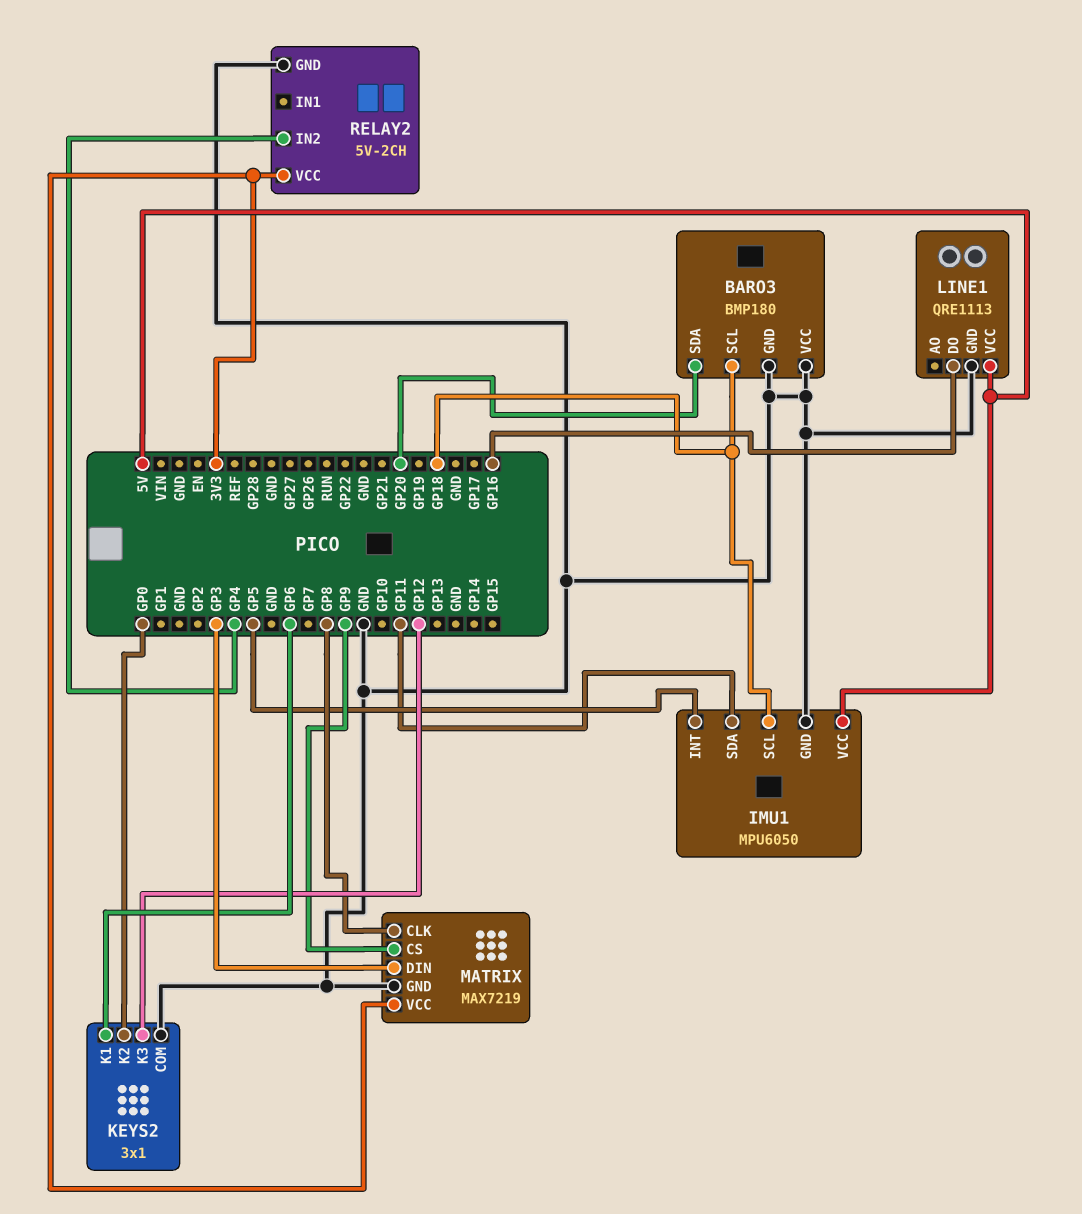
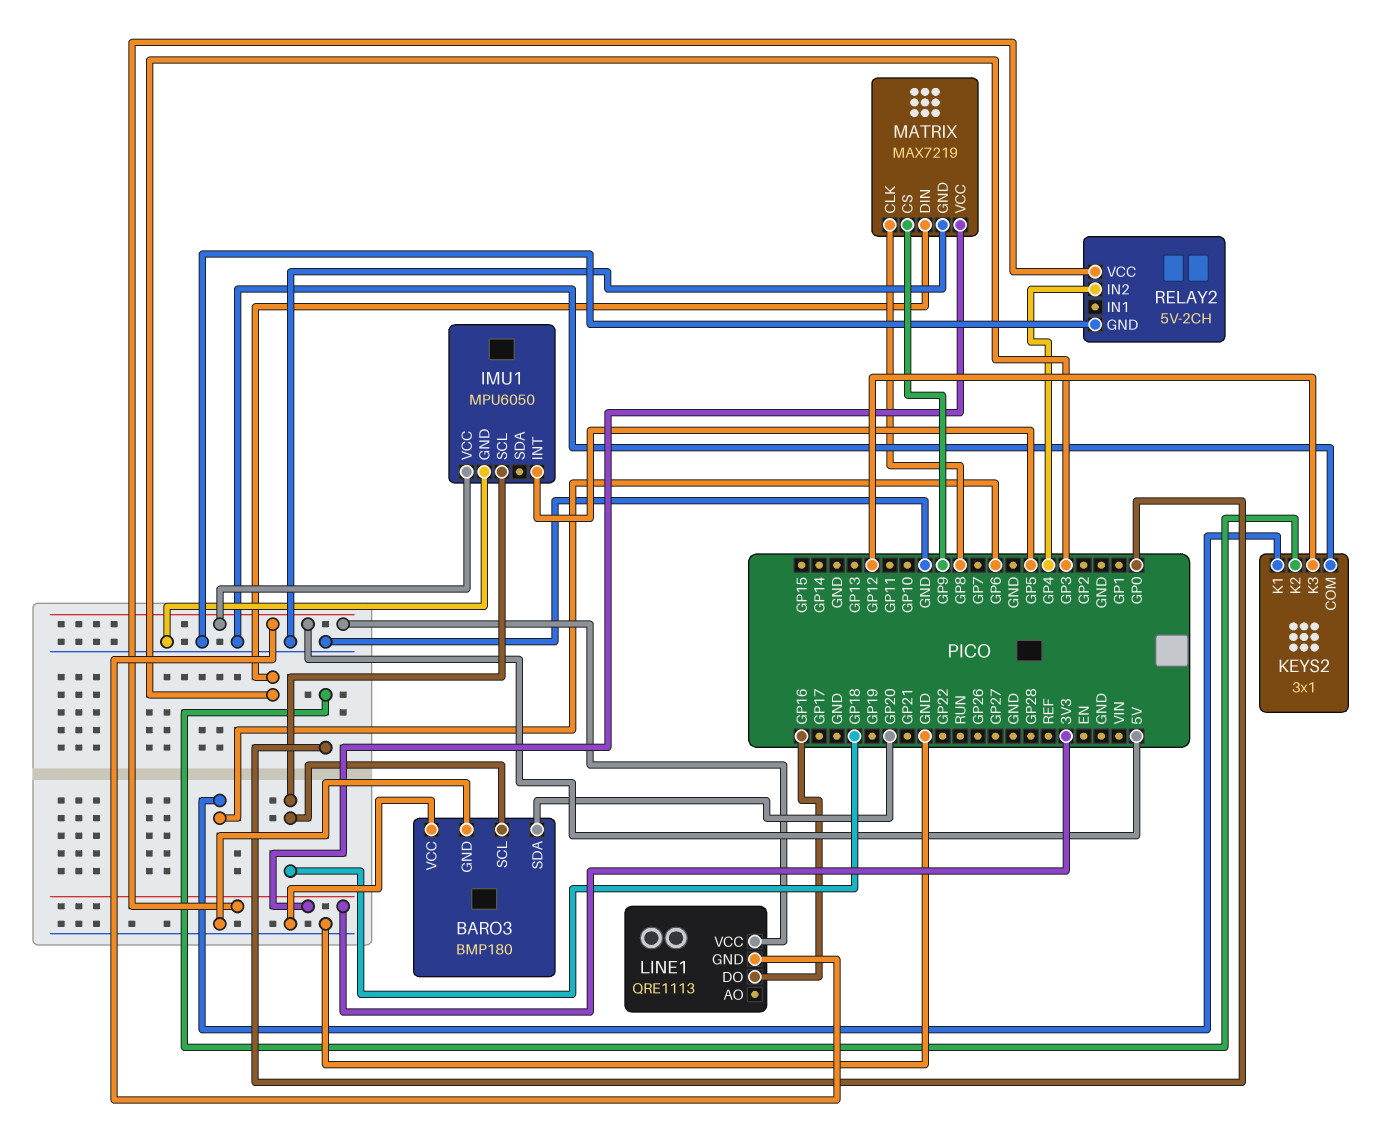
IMU1 pin SDA: GP11 -> none
LINE1 pin GND: GND -> 5V

